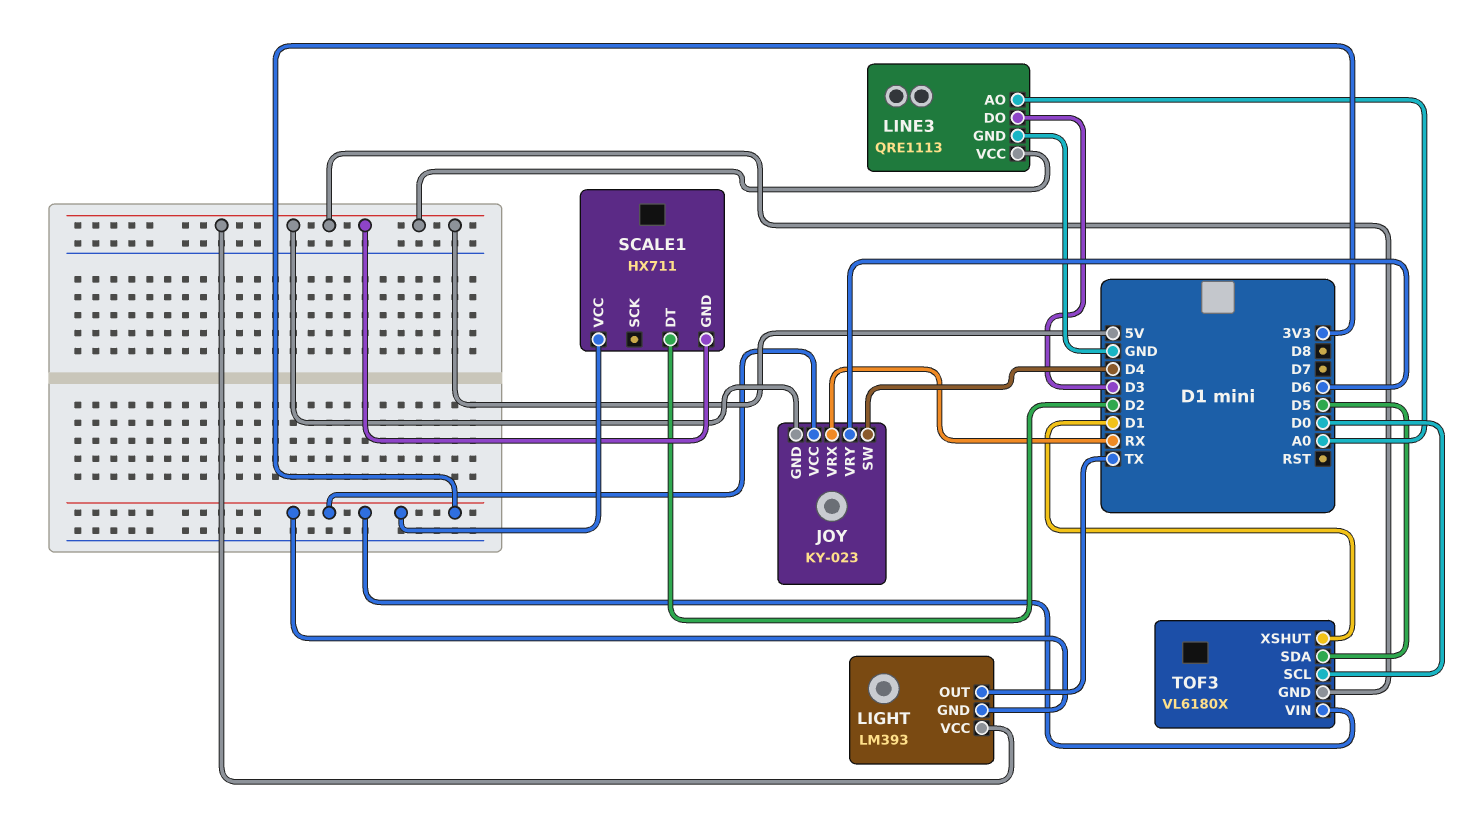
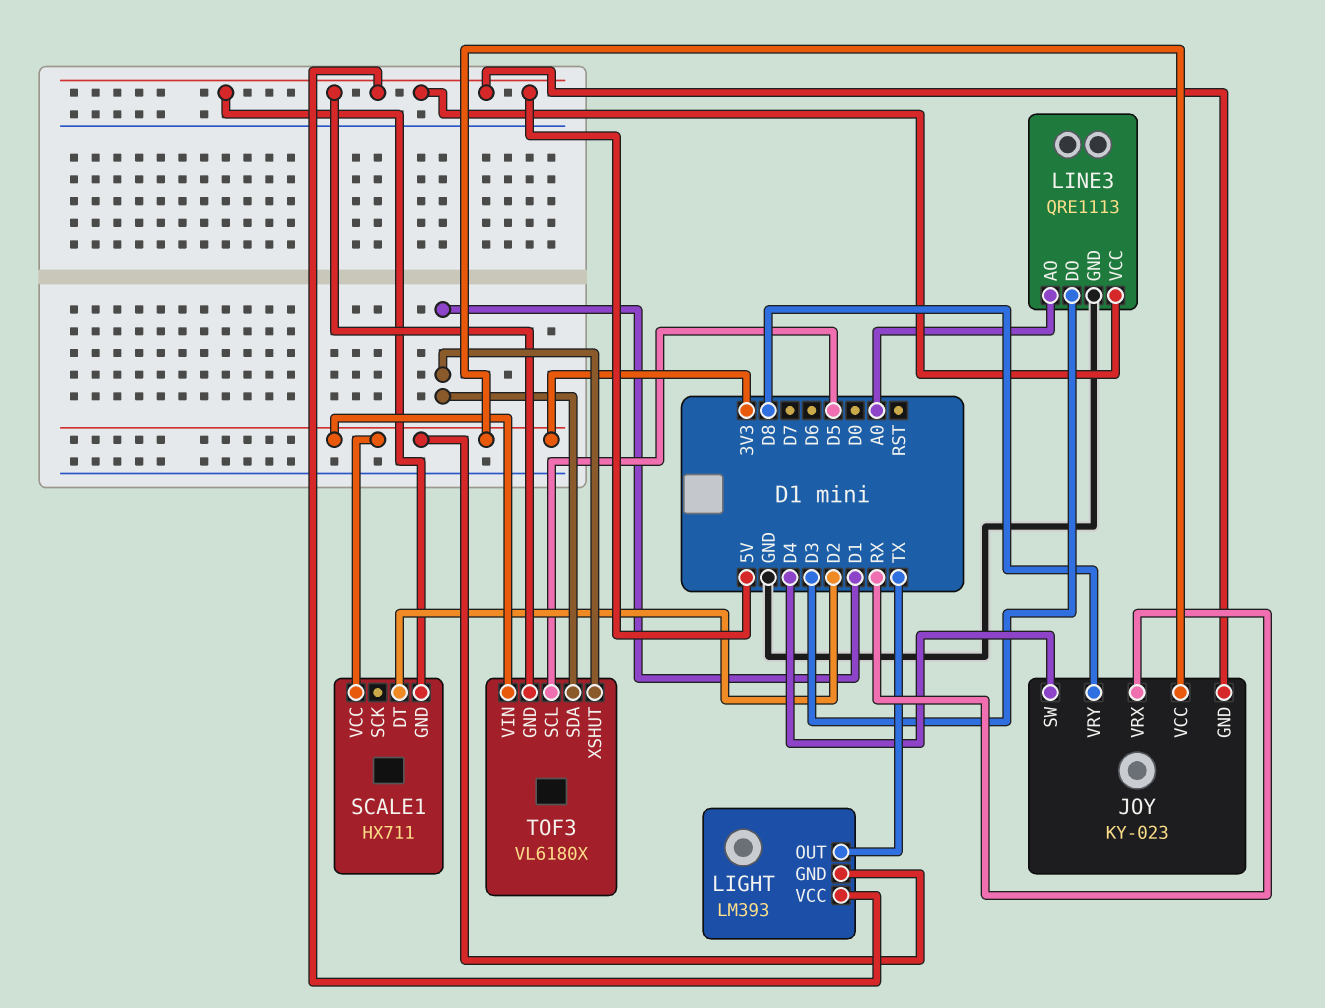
JOY pin VRY: D6 -> D8
TOF3 pin SCL: D0 -> D5
TOF3 pin SDA: D5 -> D1

